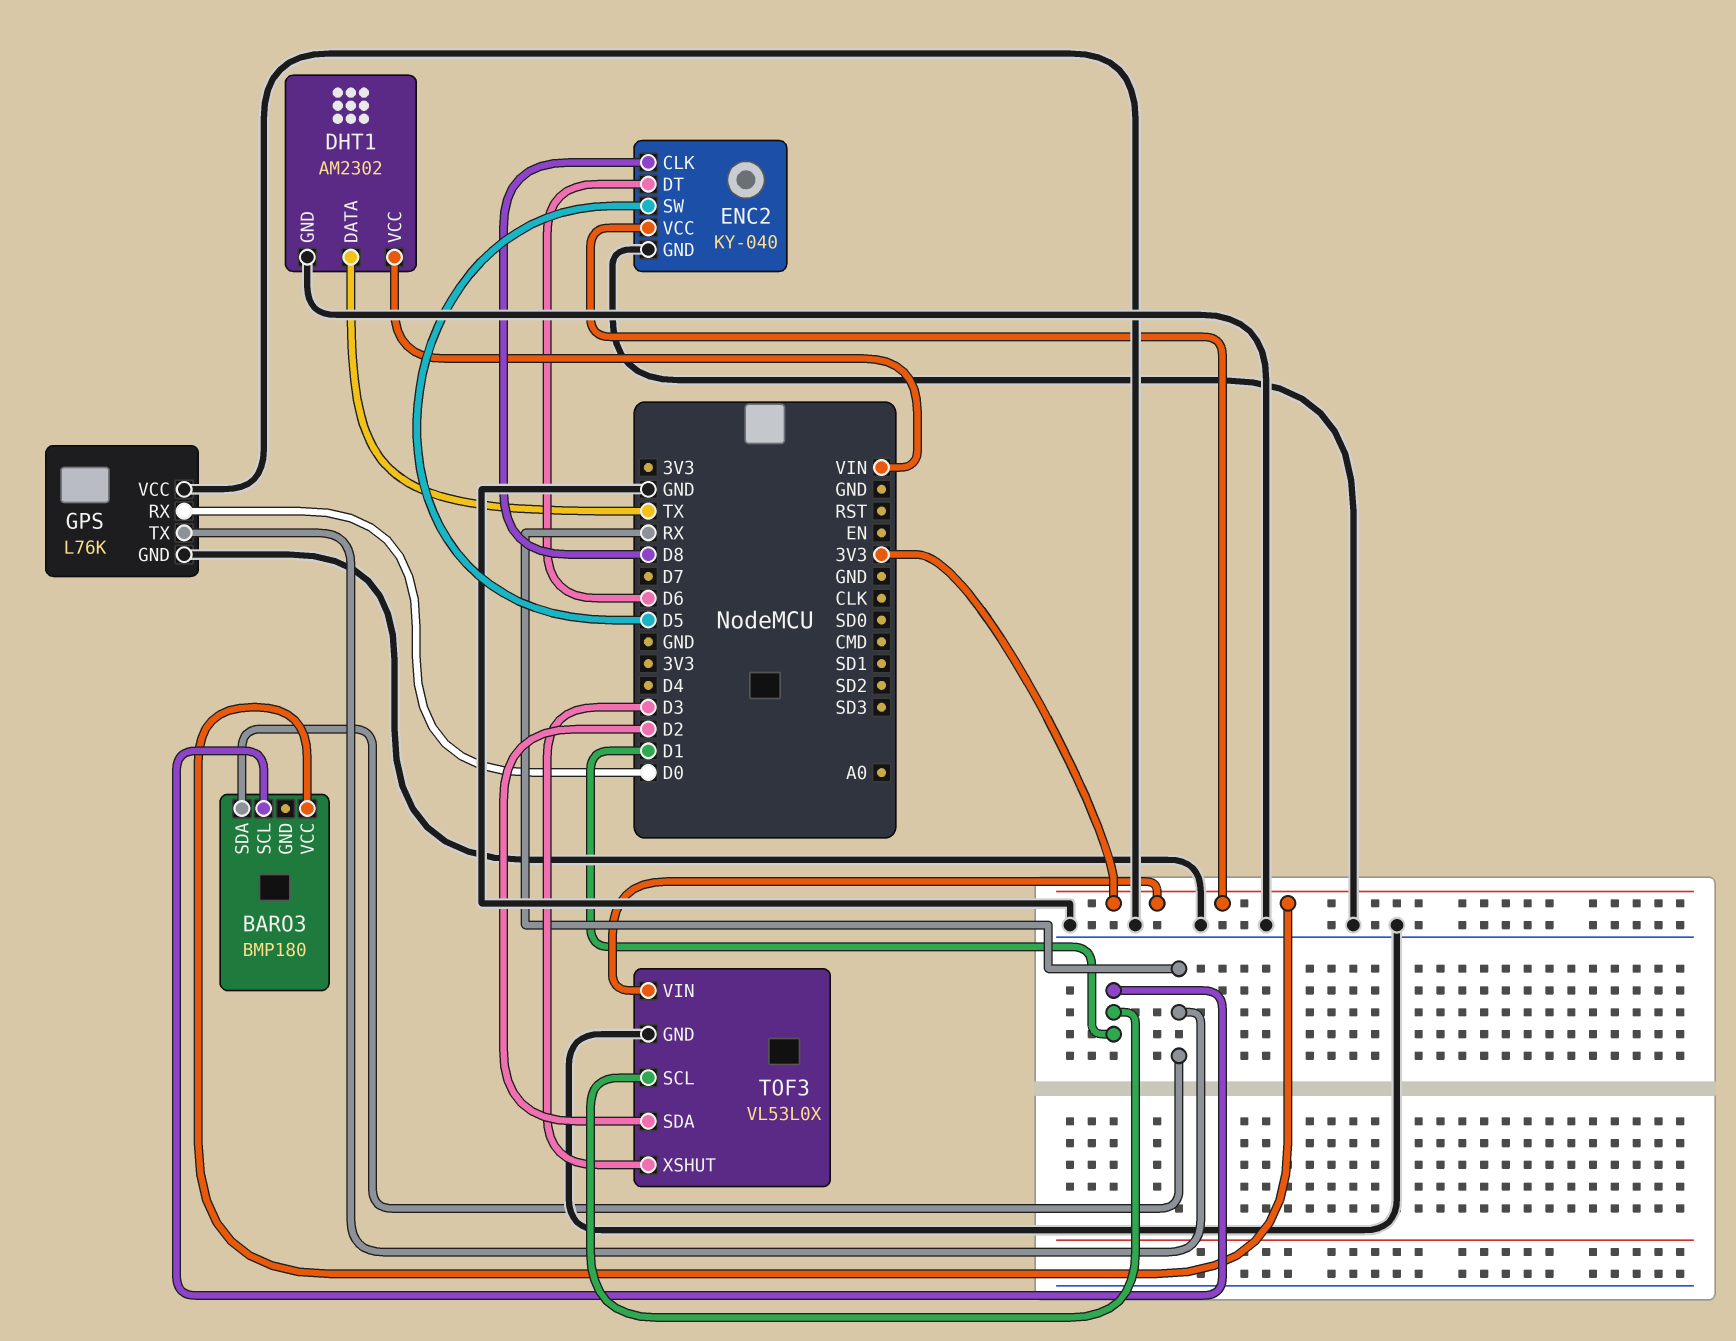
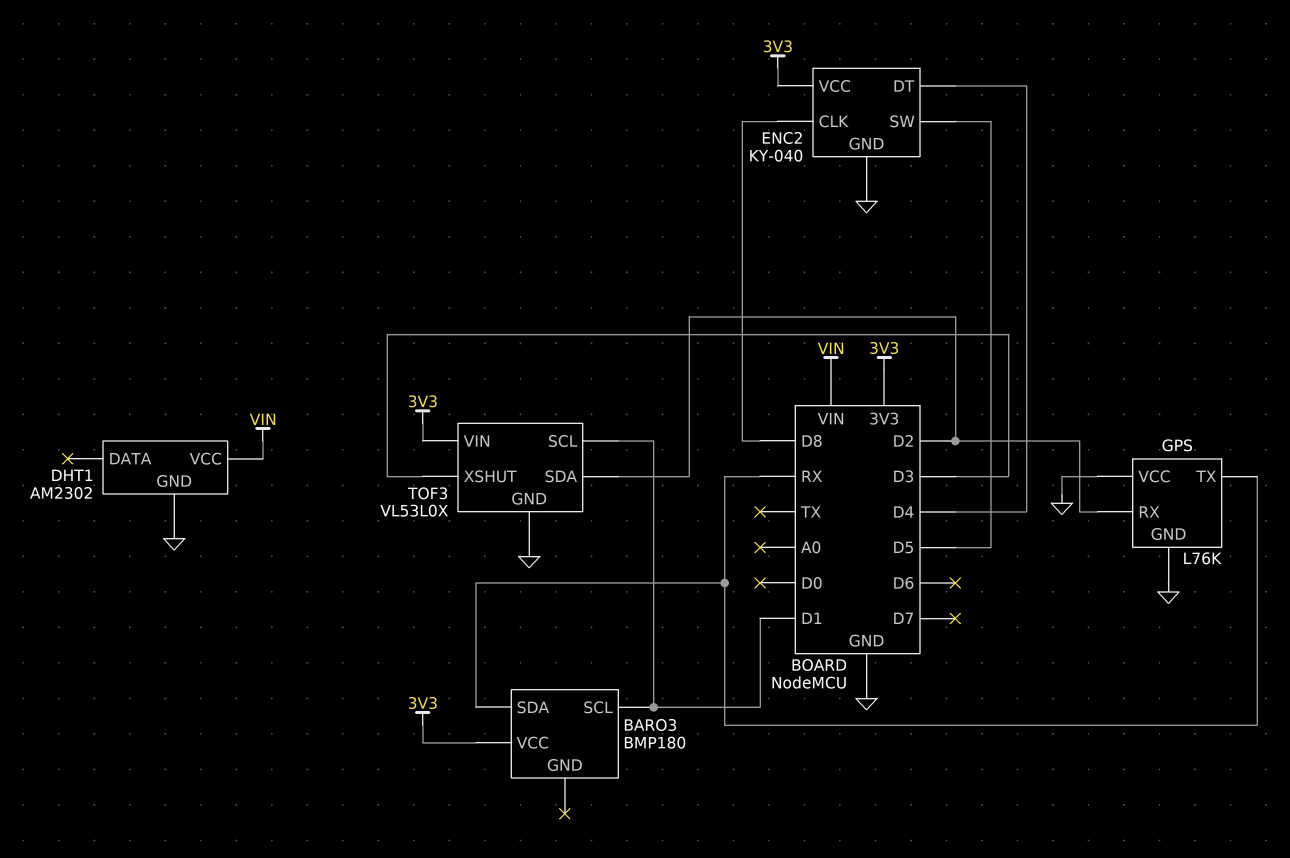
DHT1 pin DATA: TX -> none
ENC2 pin DT: D6 -> D4
GPS pin RX: D0 -> D2

